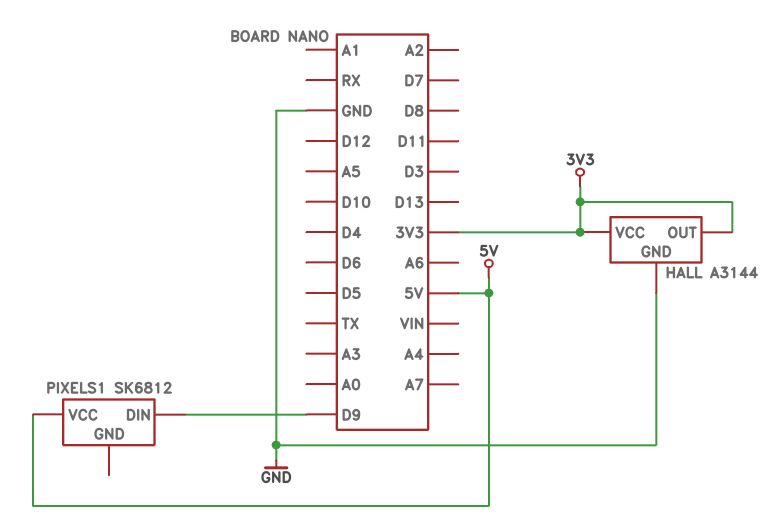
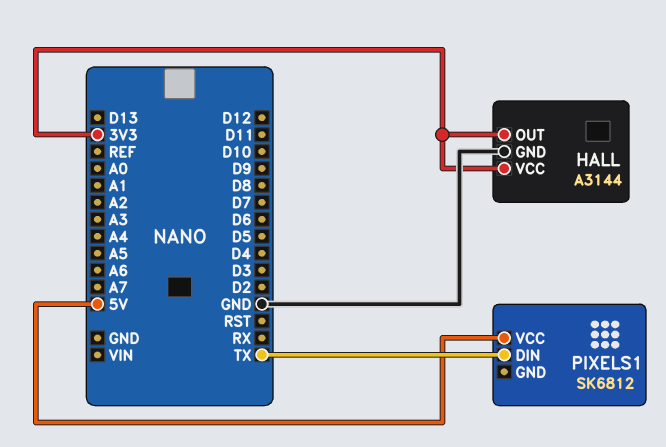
PIXELS1 pin DIN: D9 -> TX

